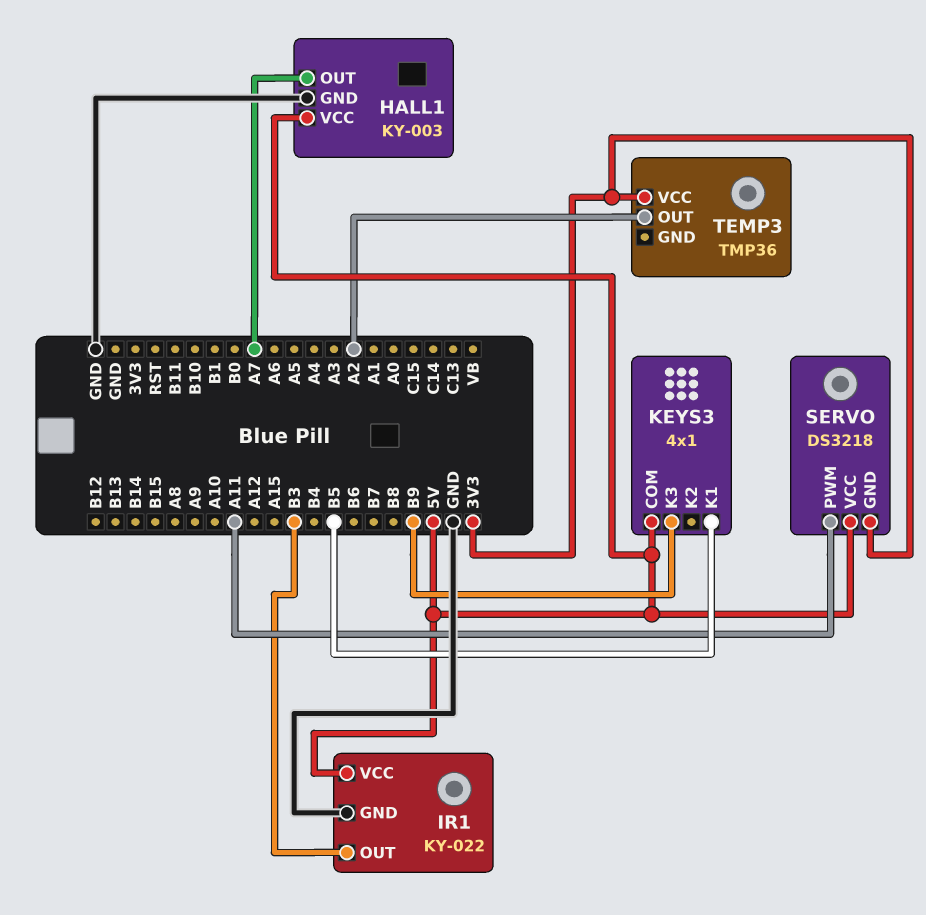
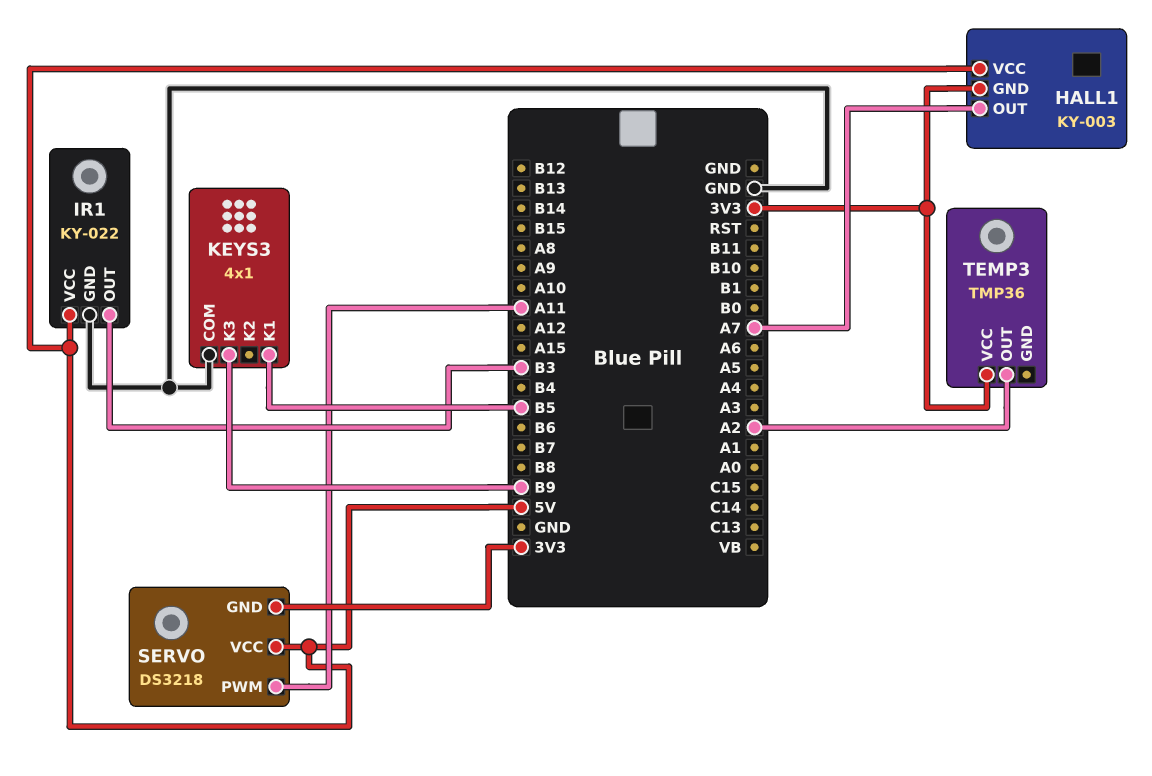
HALL1 pin GND: GND -> 3V3
KEYS3 pin COM: 5V -> GND

